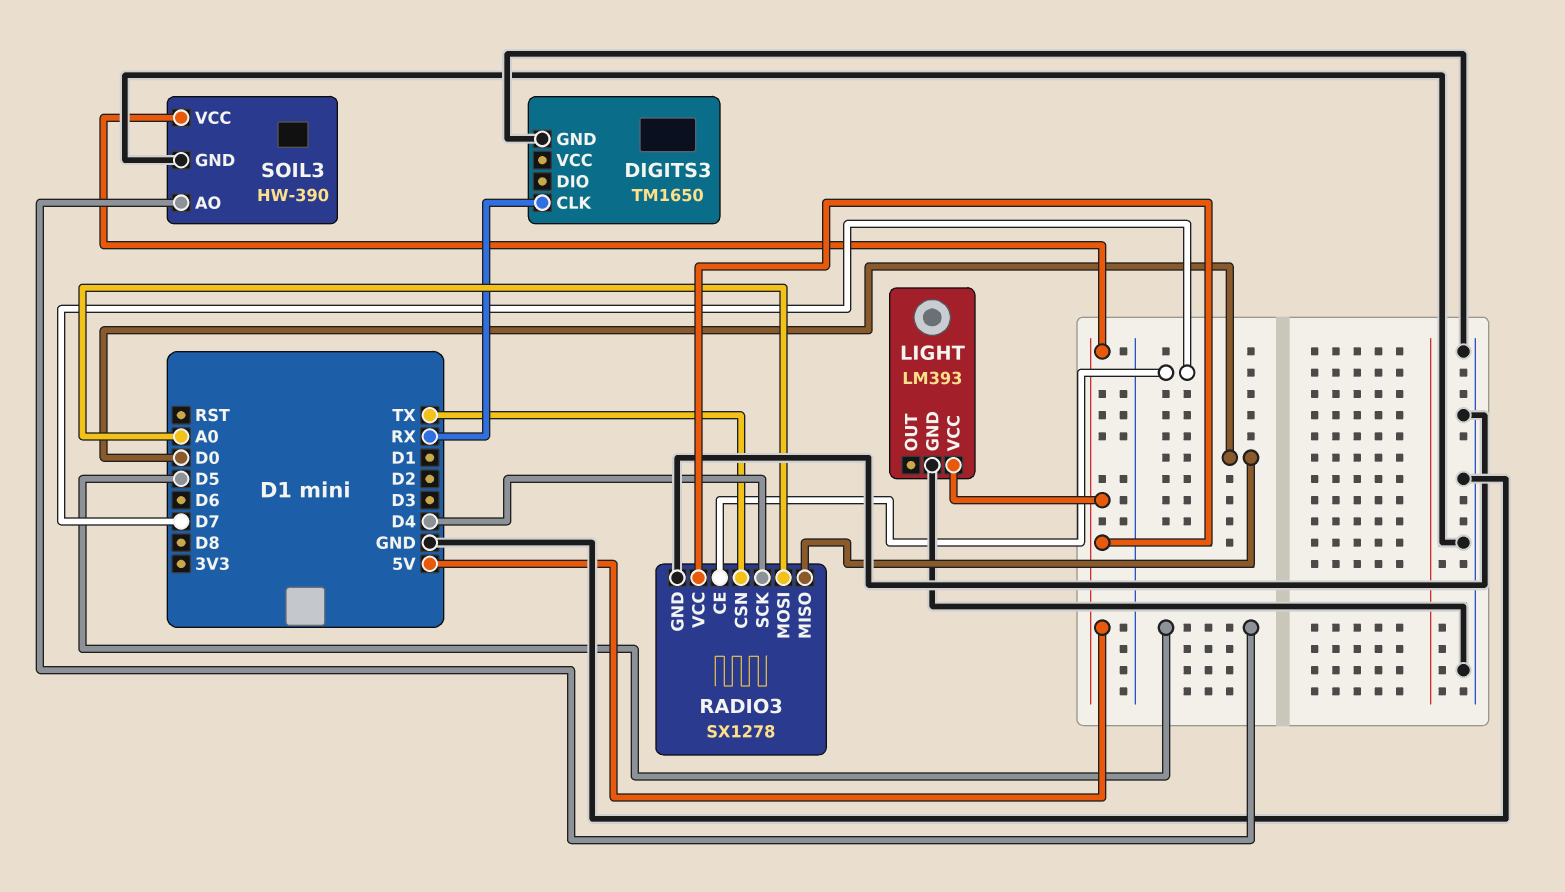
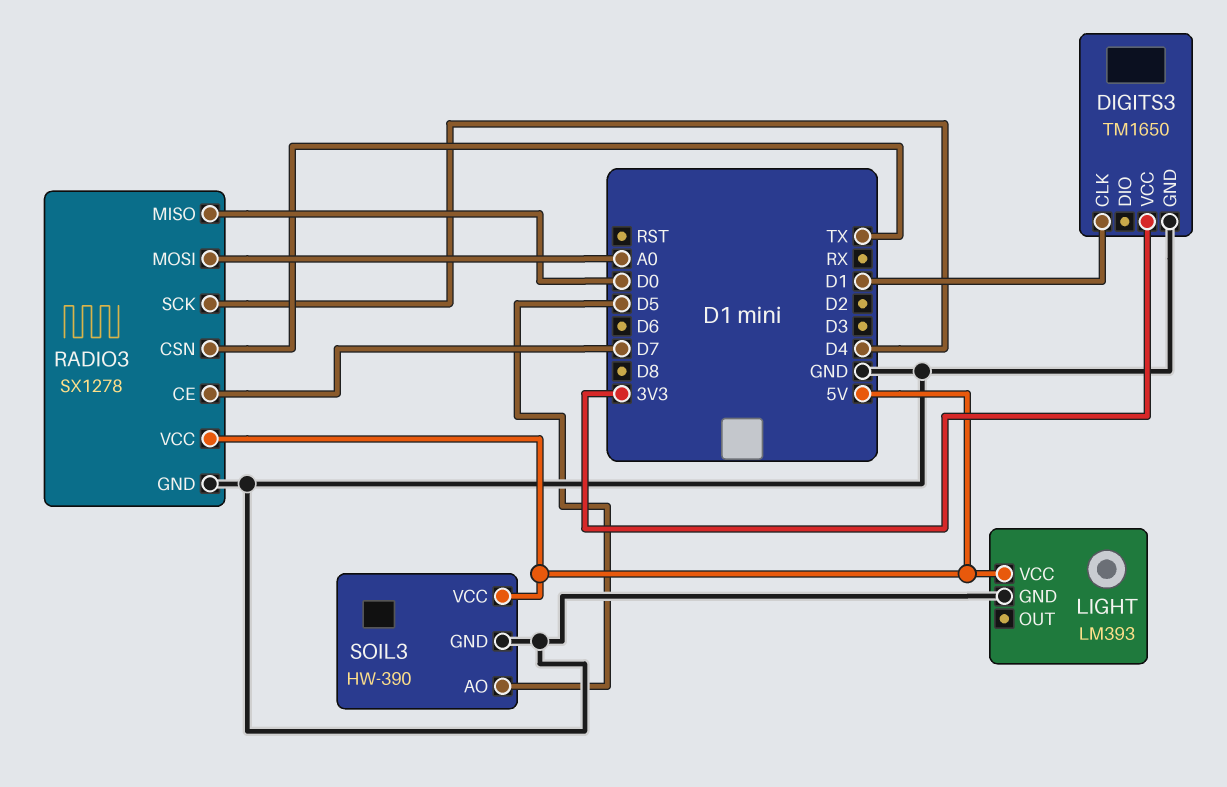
DIGITS3 pin CLK: RX -> D1
DIGITS3 pin VCC: none -> 3V3

